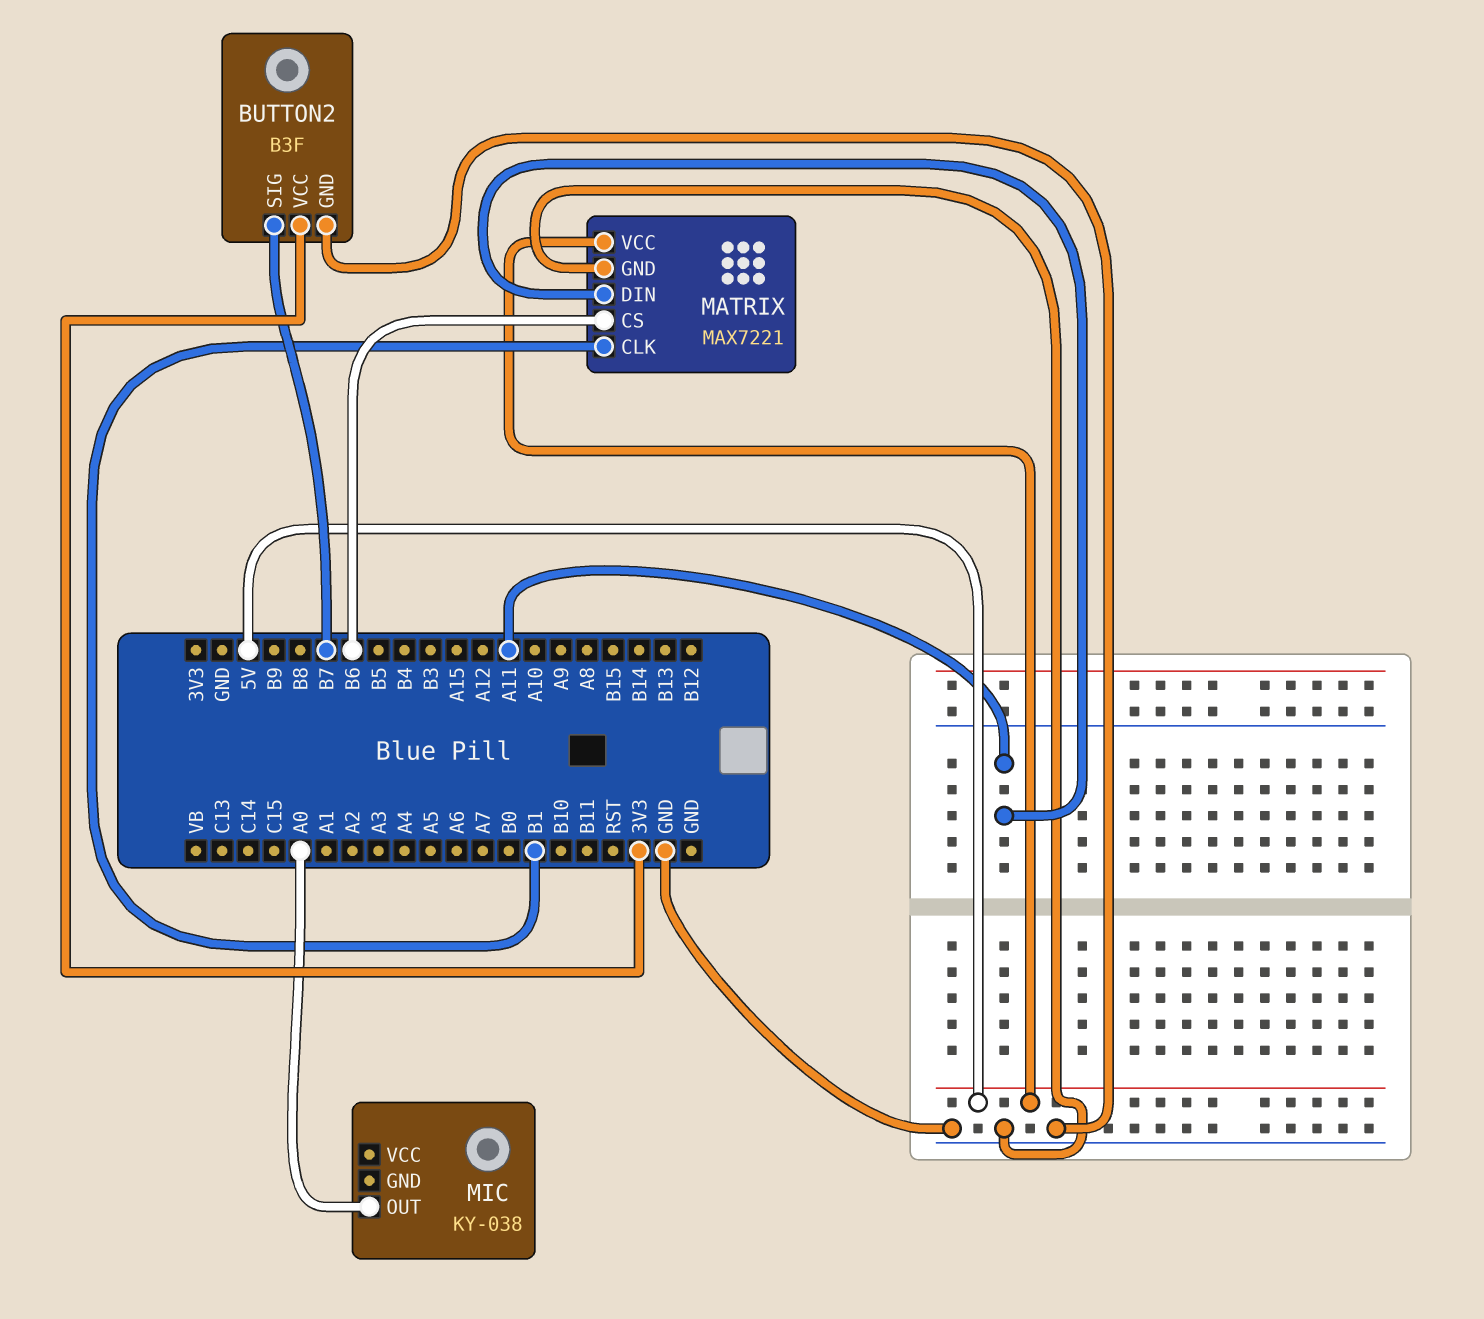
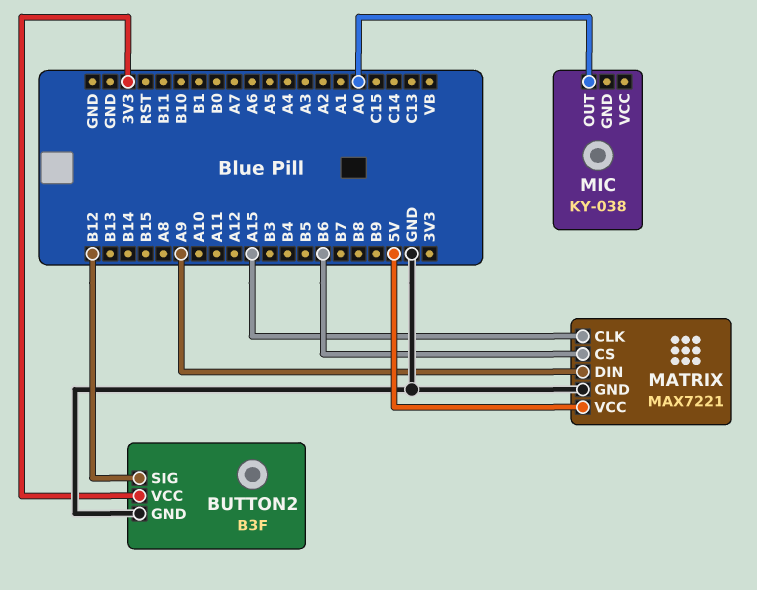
BUTTON2 pin SIG: B7 -> B12
MATRIX pin CLK: B1 -> A15
MATRIX pin DIN: A11 -> A9

